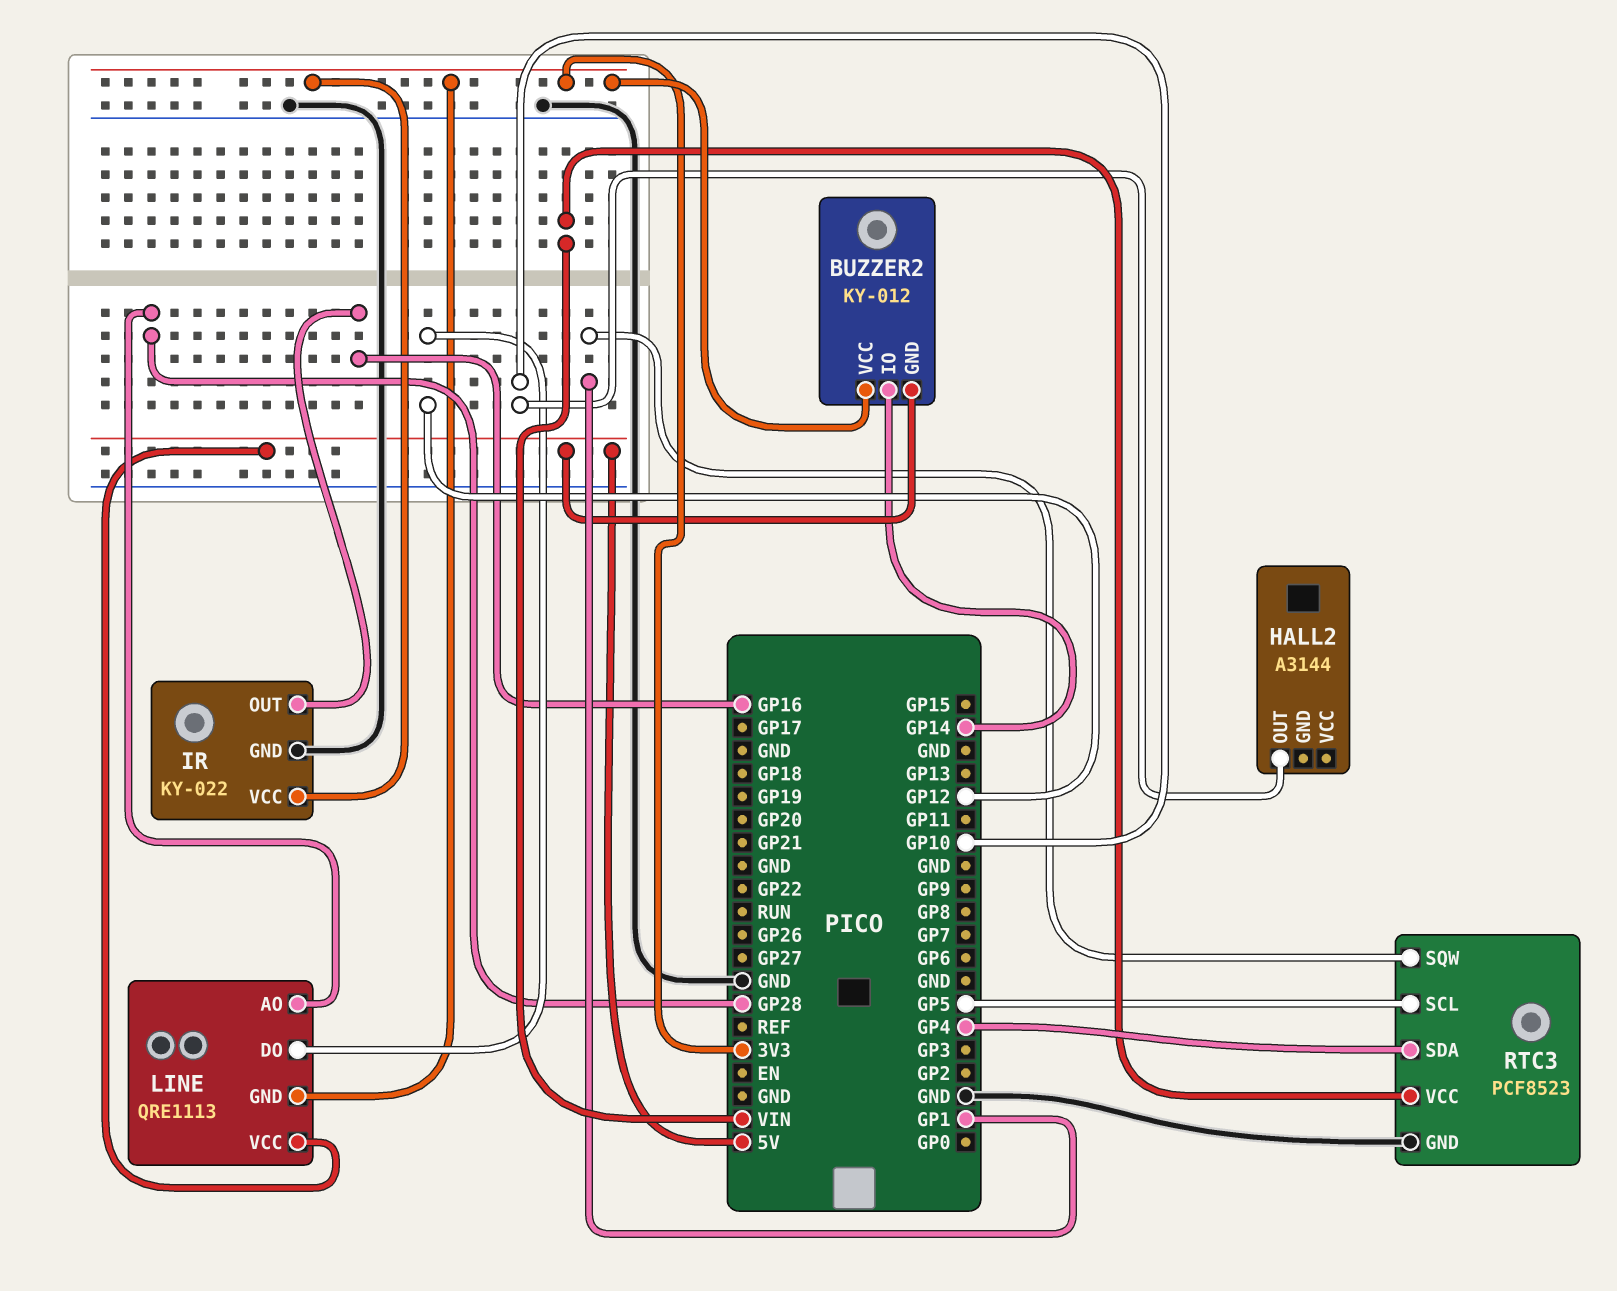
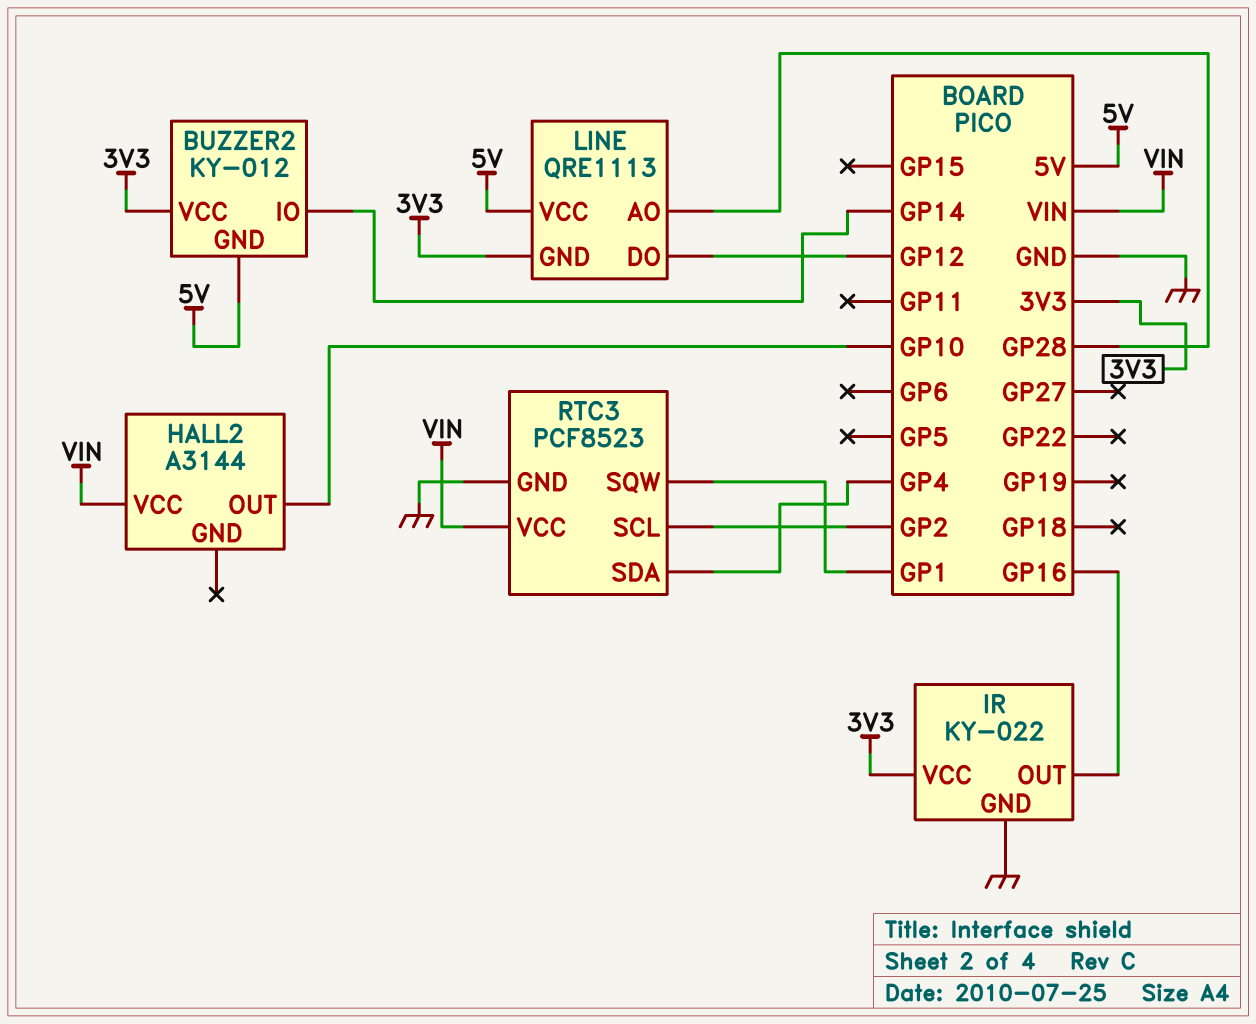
HALL2 pin VCC: none -> VIN
RTC3 pin SCL: GP5 -> GP2

